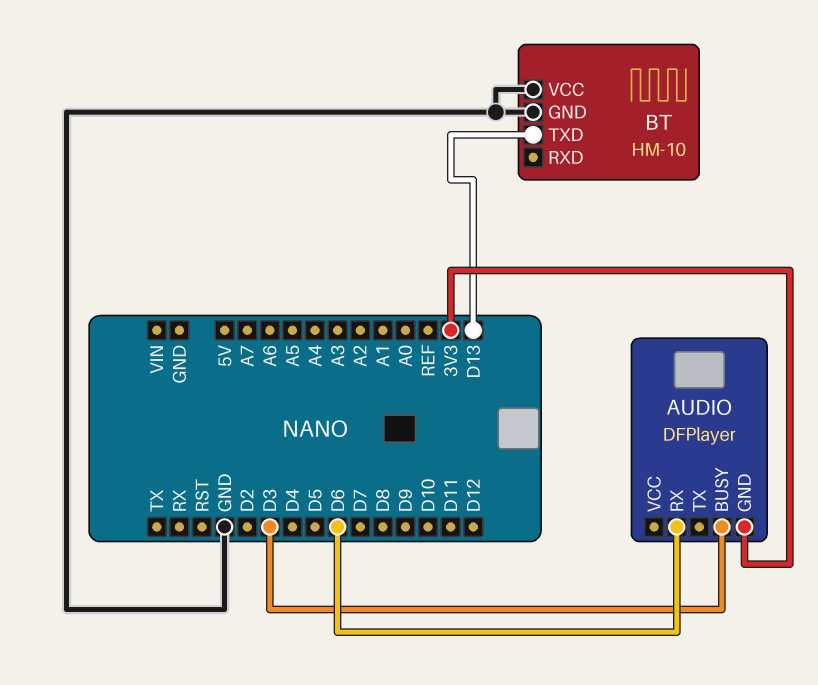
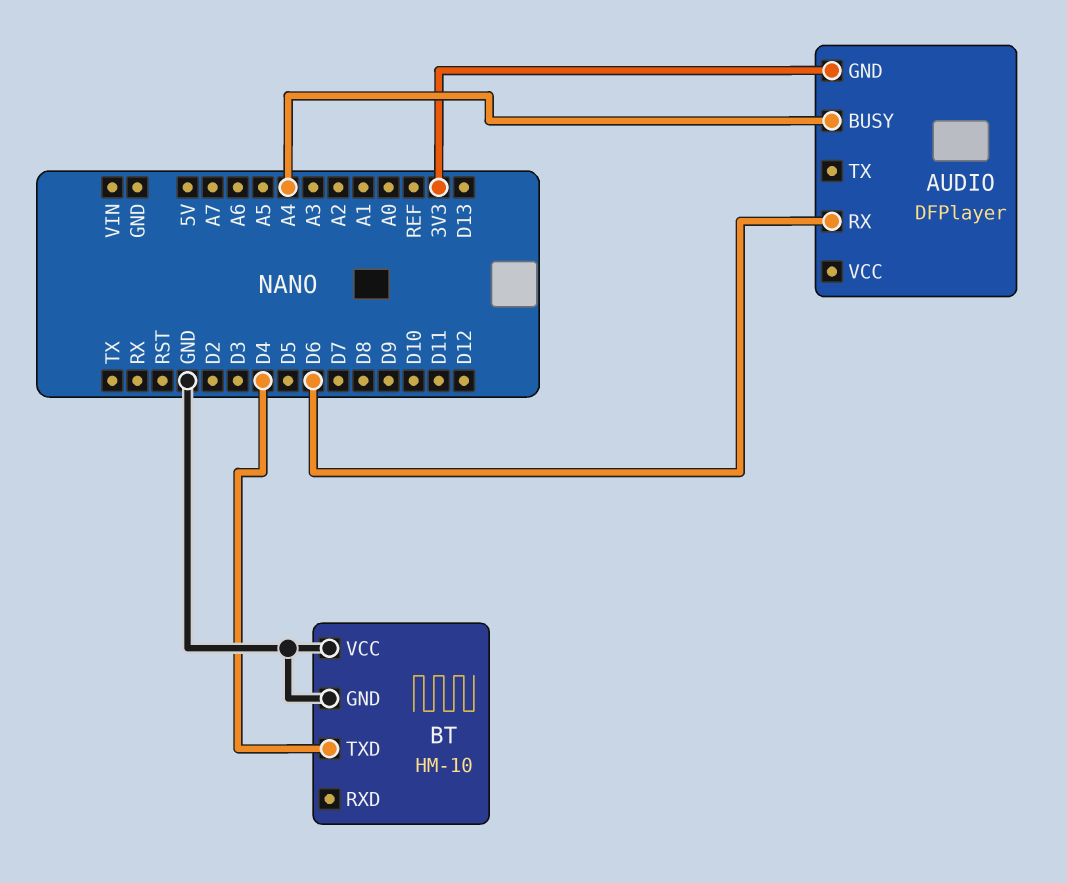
AUDIO pin BUSY: D3 -> A4
BT pin TXD: D13 -> D4

